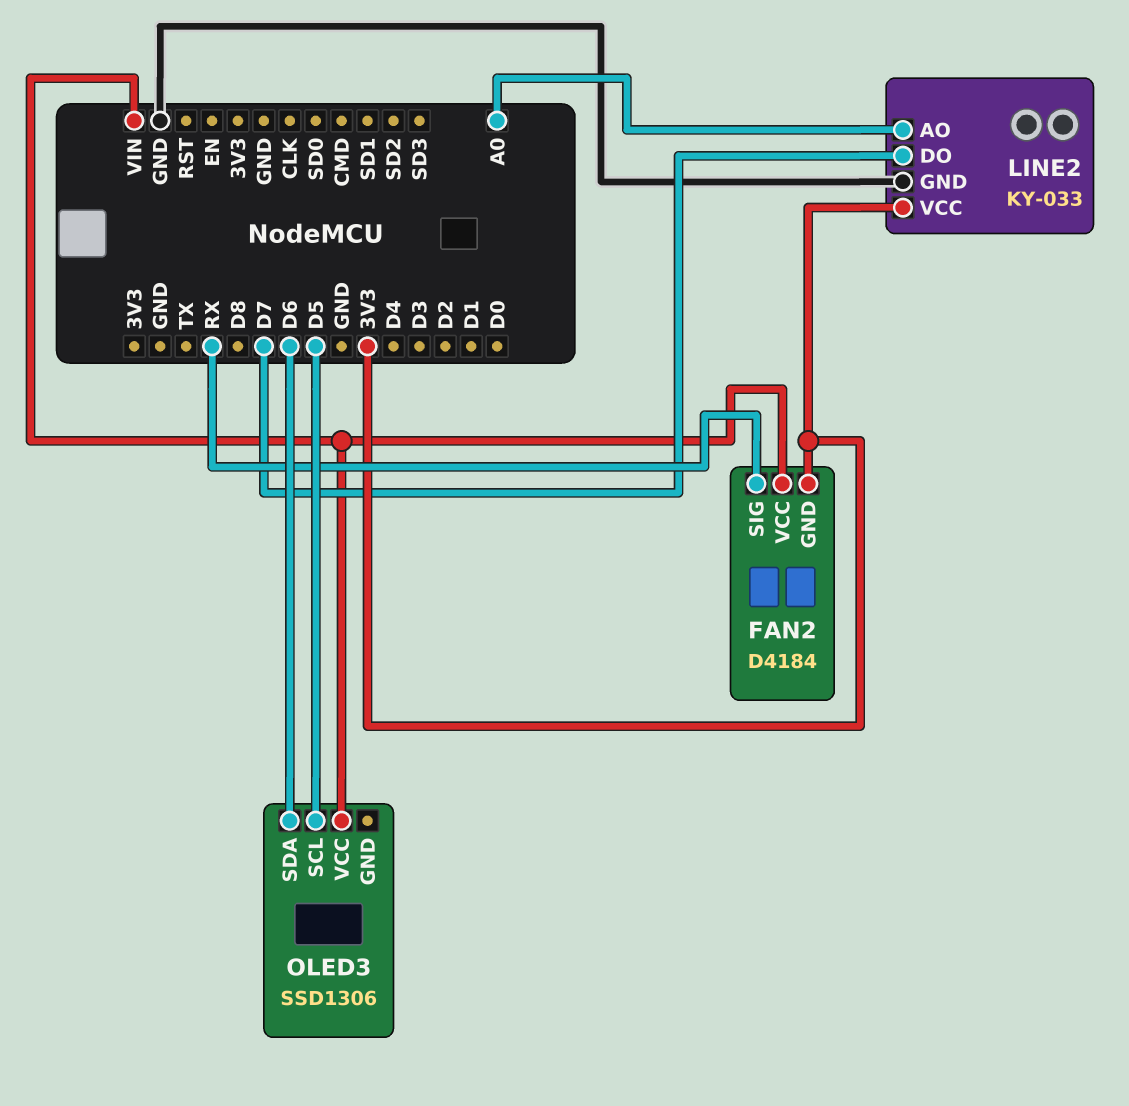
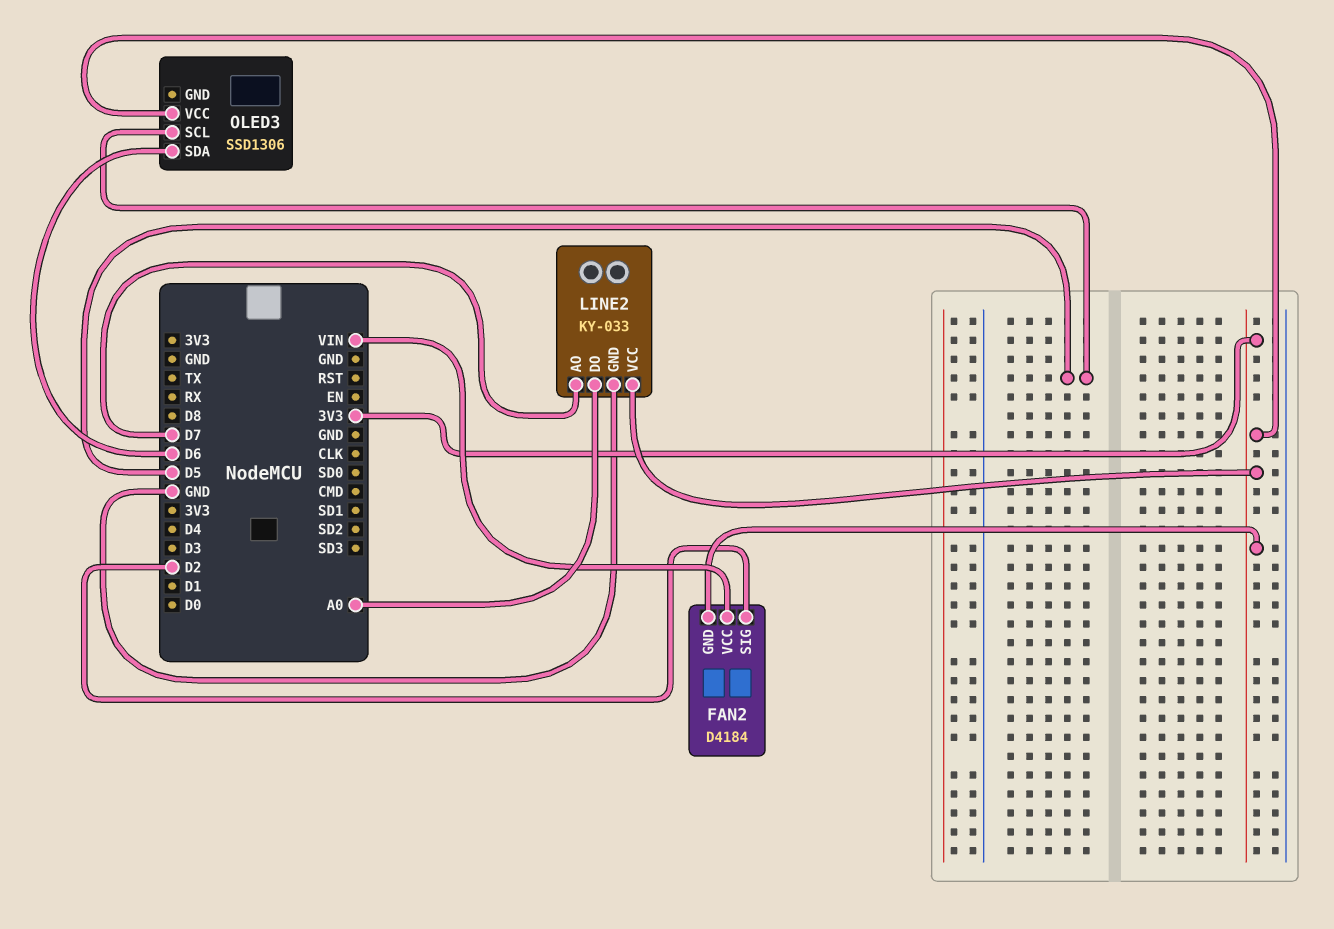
FAN2 pin SIG: RX -> D2
LINE2 pin AO: A0 -> D7
LINE2 pin DO: D7 -> A0
OLED3 pin VCC: VIN -> 3V3

